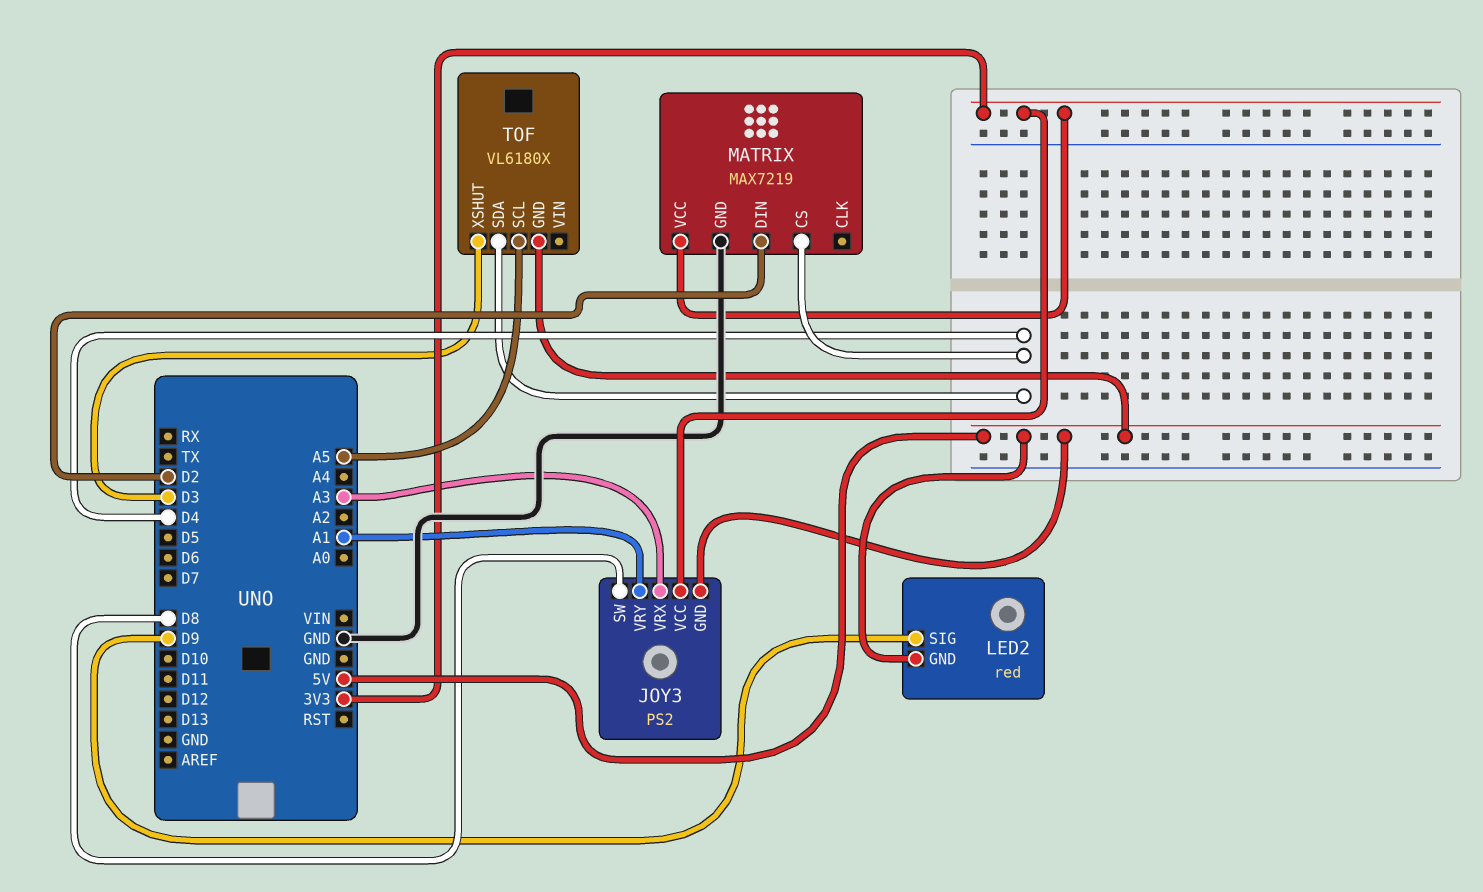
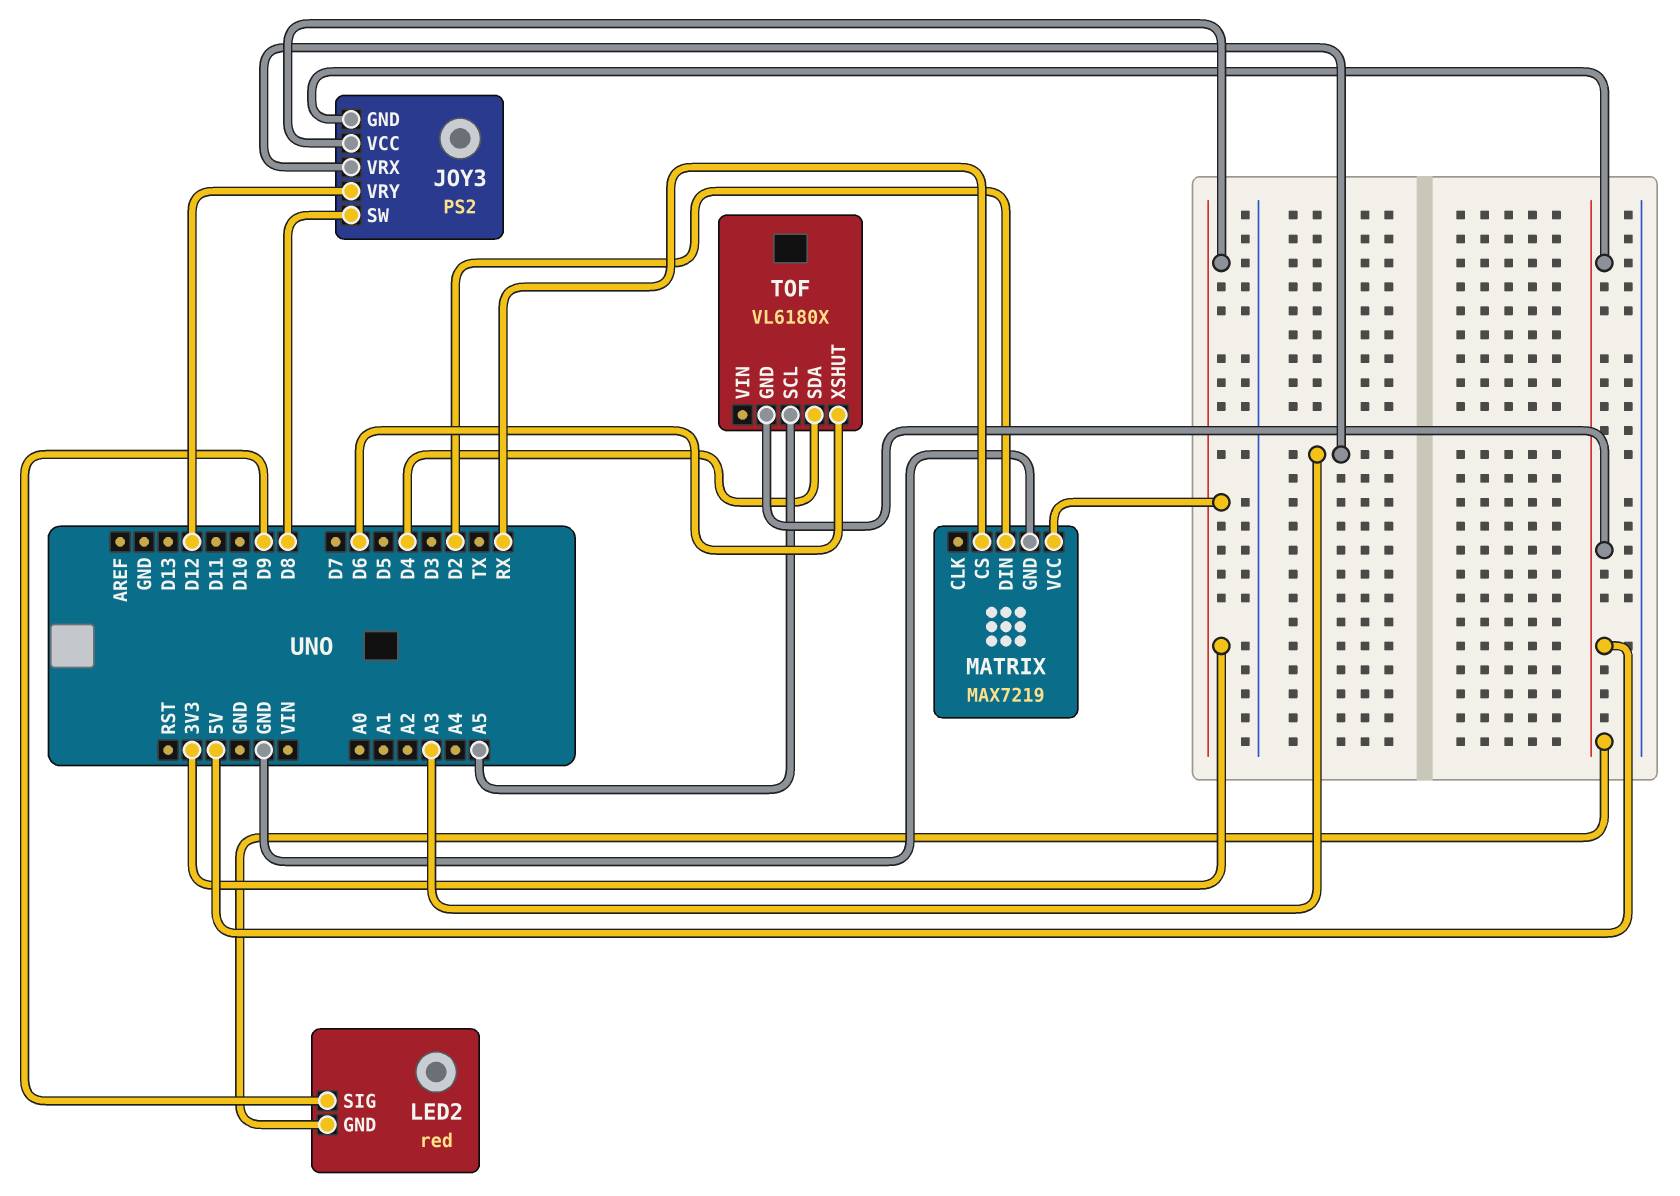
JOY3 pin VRY: A1 -> D12
MATRIX pin CS: D4 -> RX
TOF pin XSHUT: D3 -> D6

